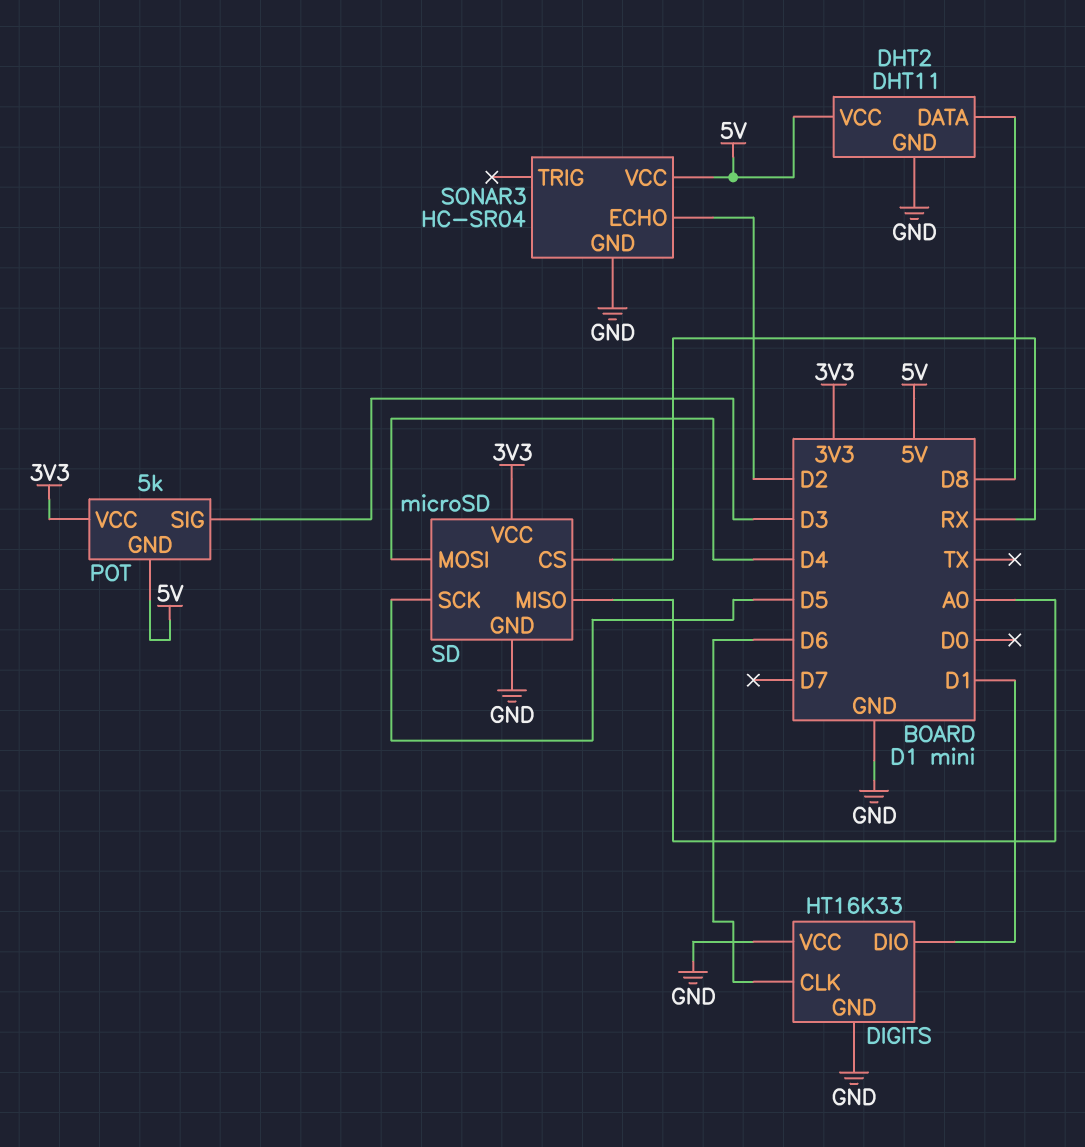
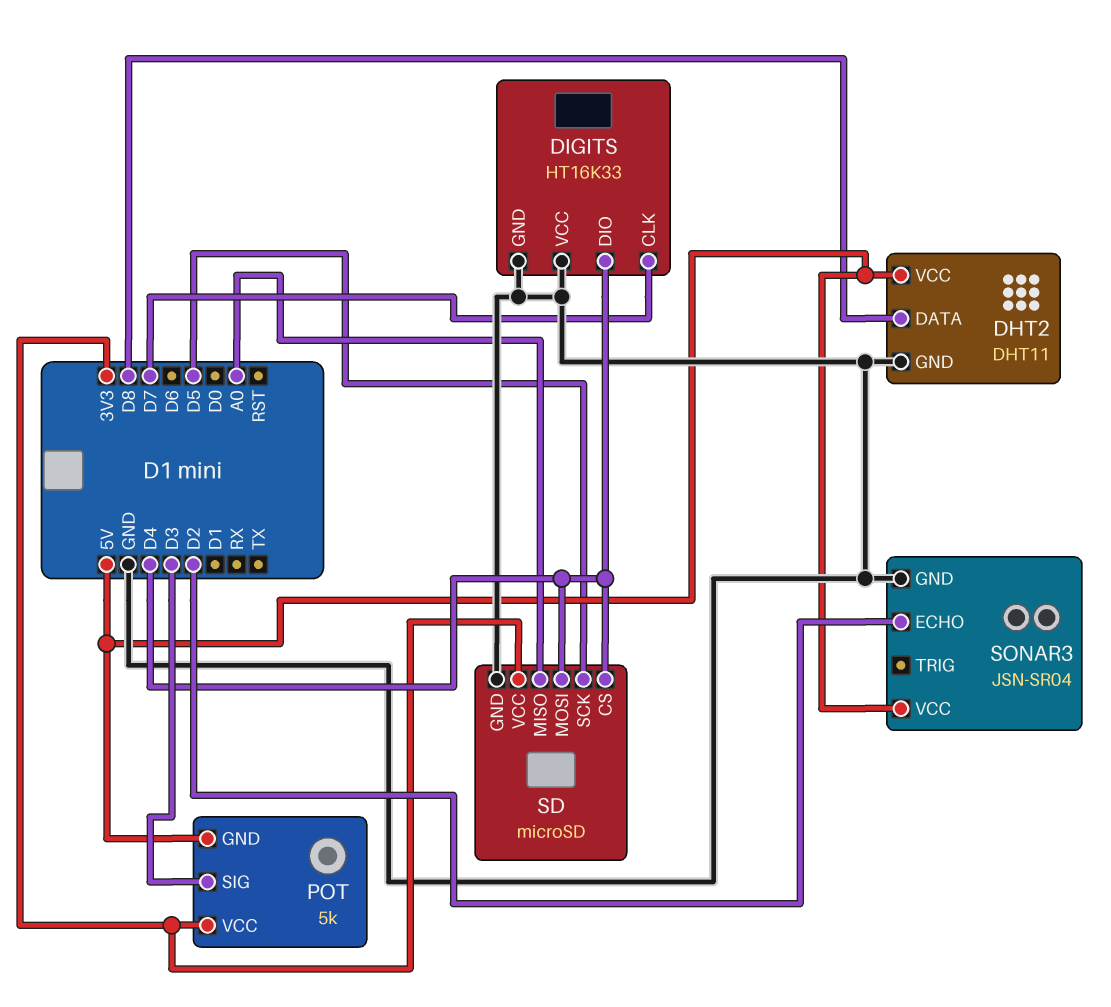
DIGITS pin CLK: D6 -> D7
DIGITS pin DIO: D1 -> D4
SD pin CS: RX -> D4
SONAR3: HC-SR04 -> JSN-SR04

